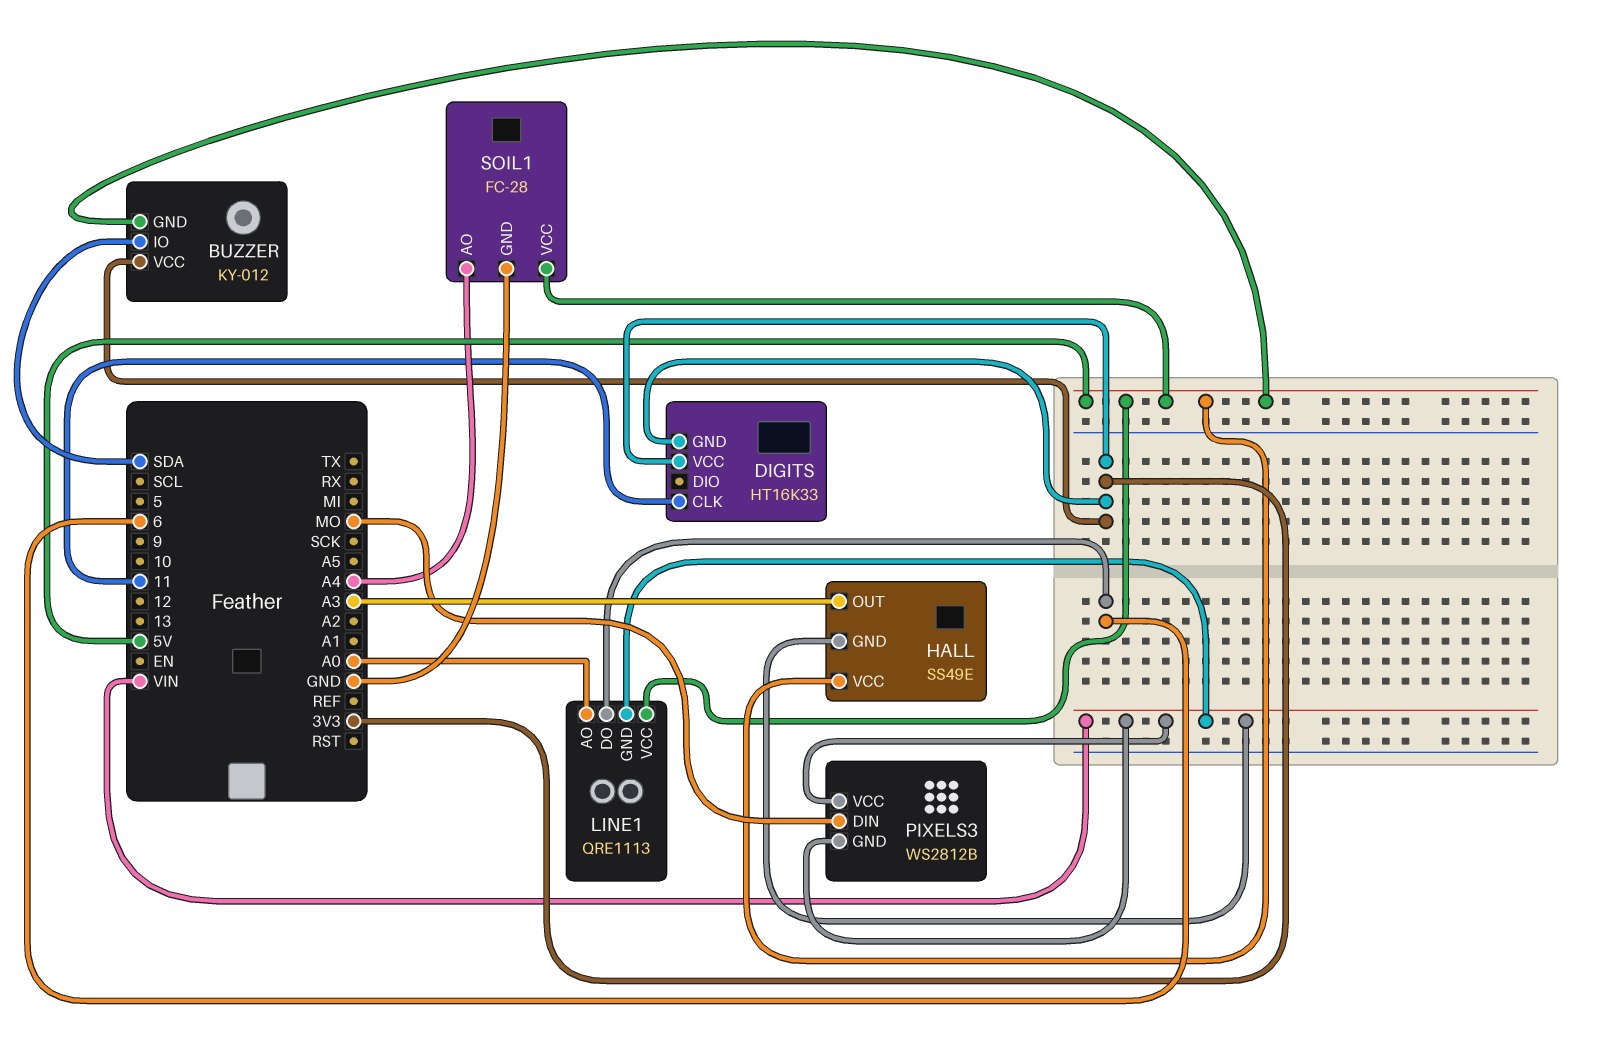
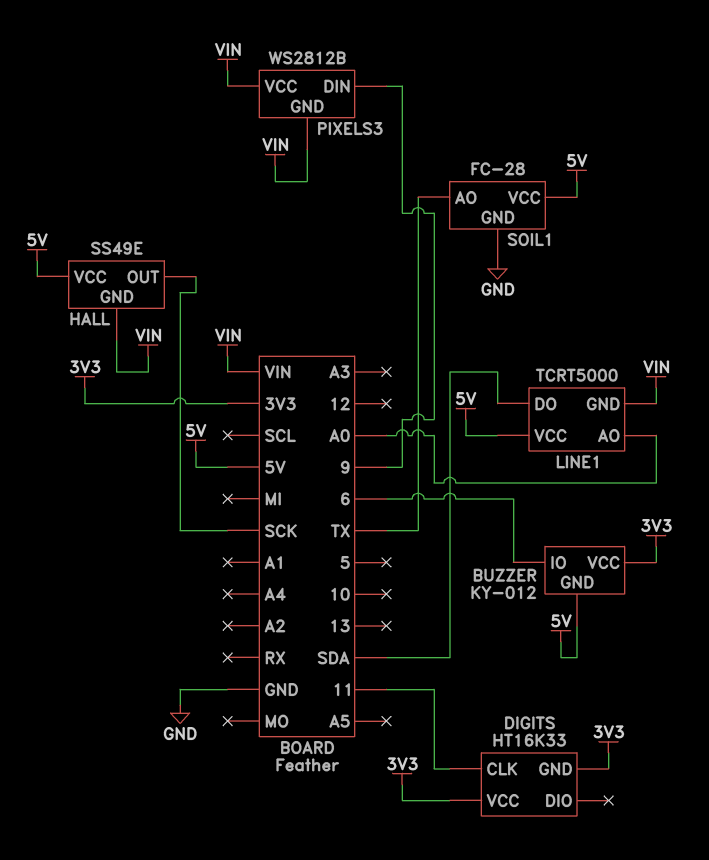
BUZZER pin IO: SDA -> 6
HALL pin OUT: A3 -> SCK
LINE1: QRE1113 -> TCRT5000
LINE1 pin DO: 6 -> SDA
PIXELS3 pin DIN: MO -> 9
SOIL1 pin AO: A4 -> TX

